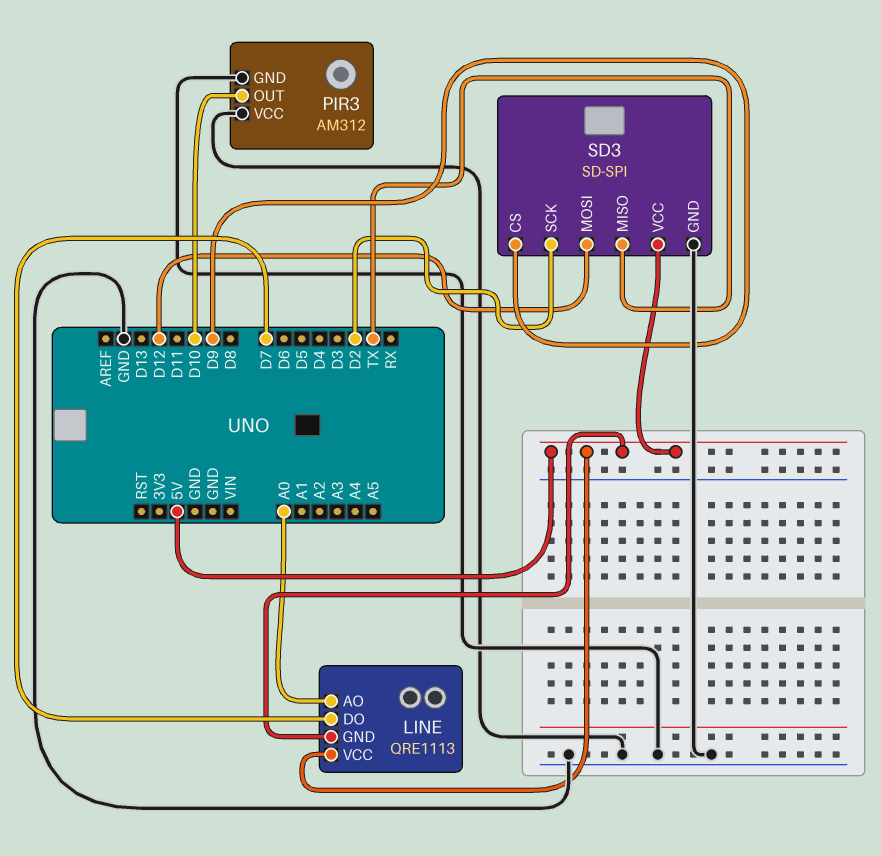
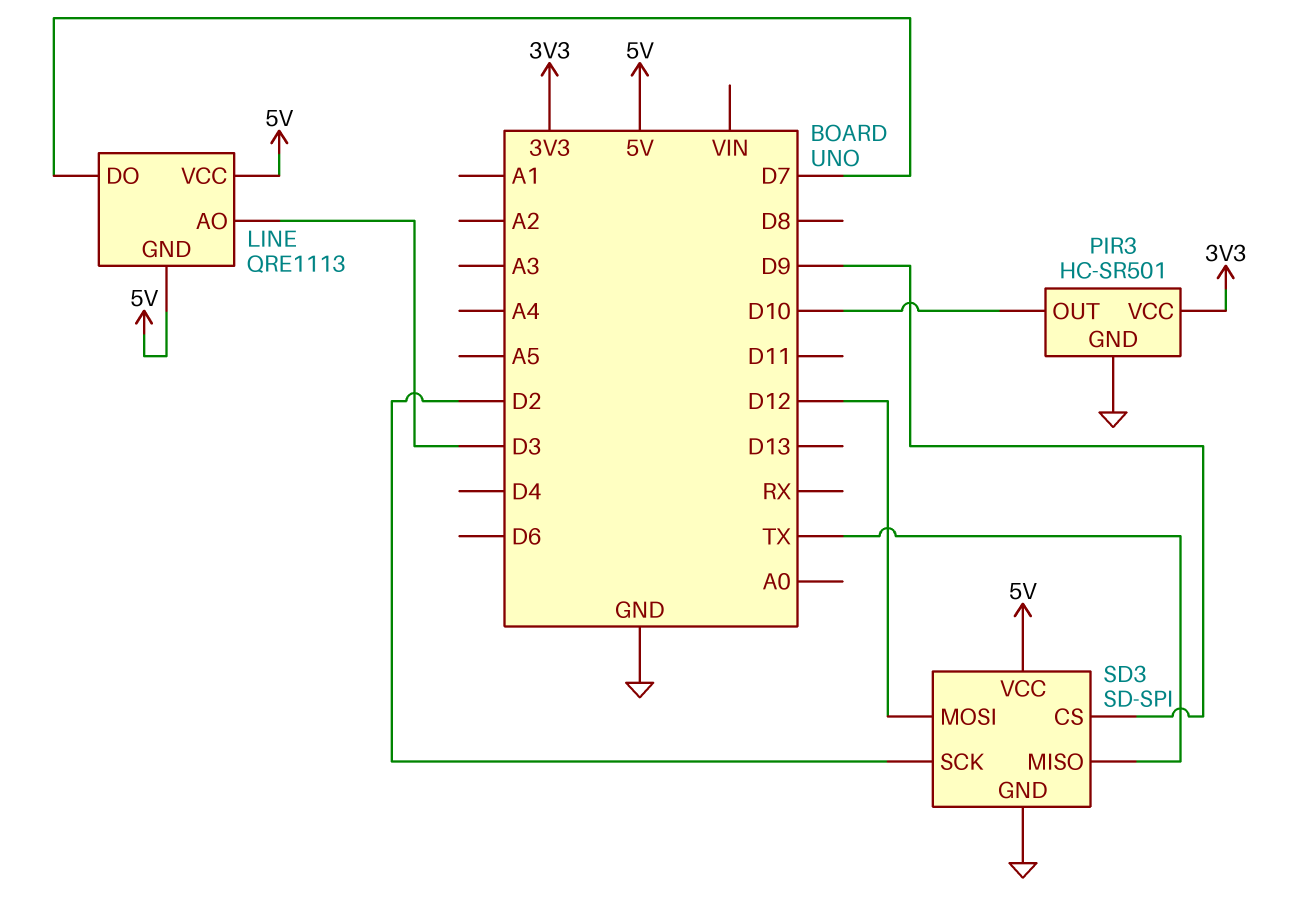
LINE pin AO: A0 -> D3
PIR3: AM312 -> HC-SR501
PIR3 pin VCC: GND -> 3V3

